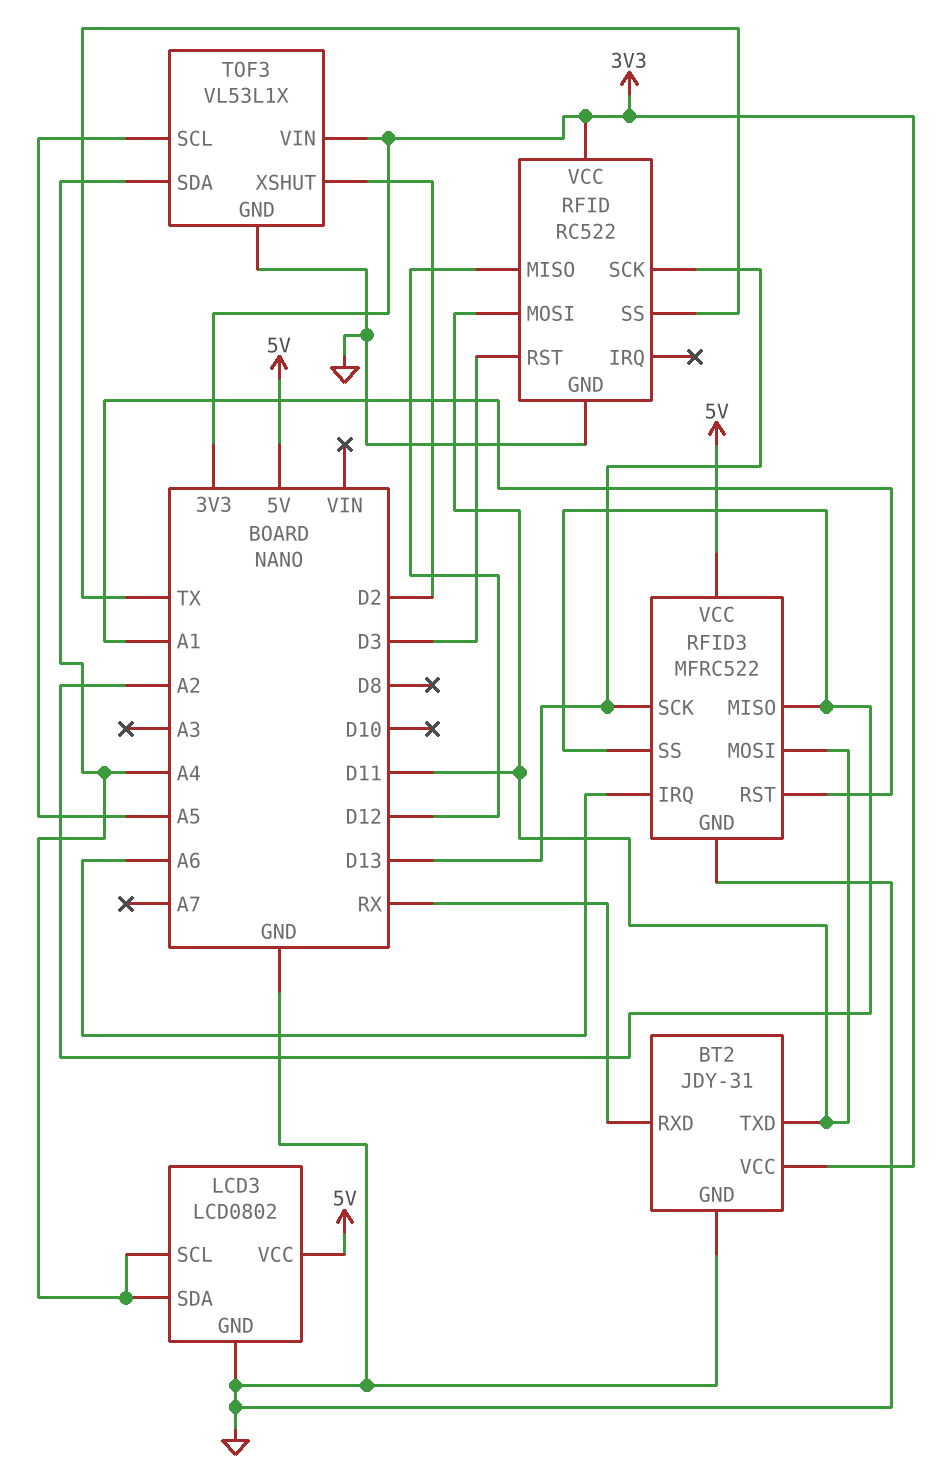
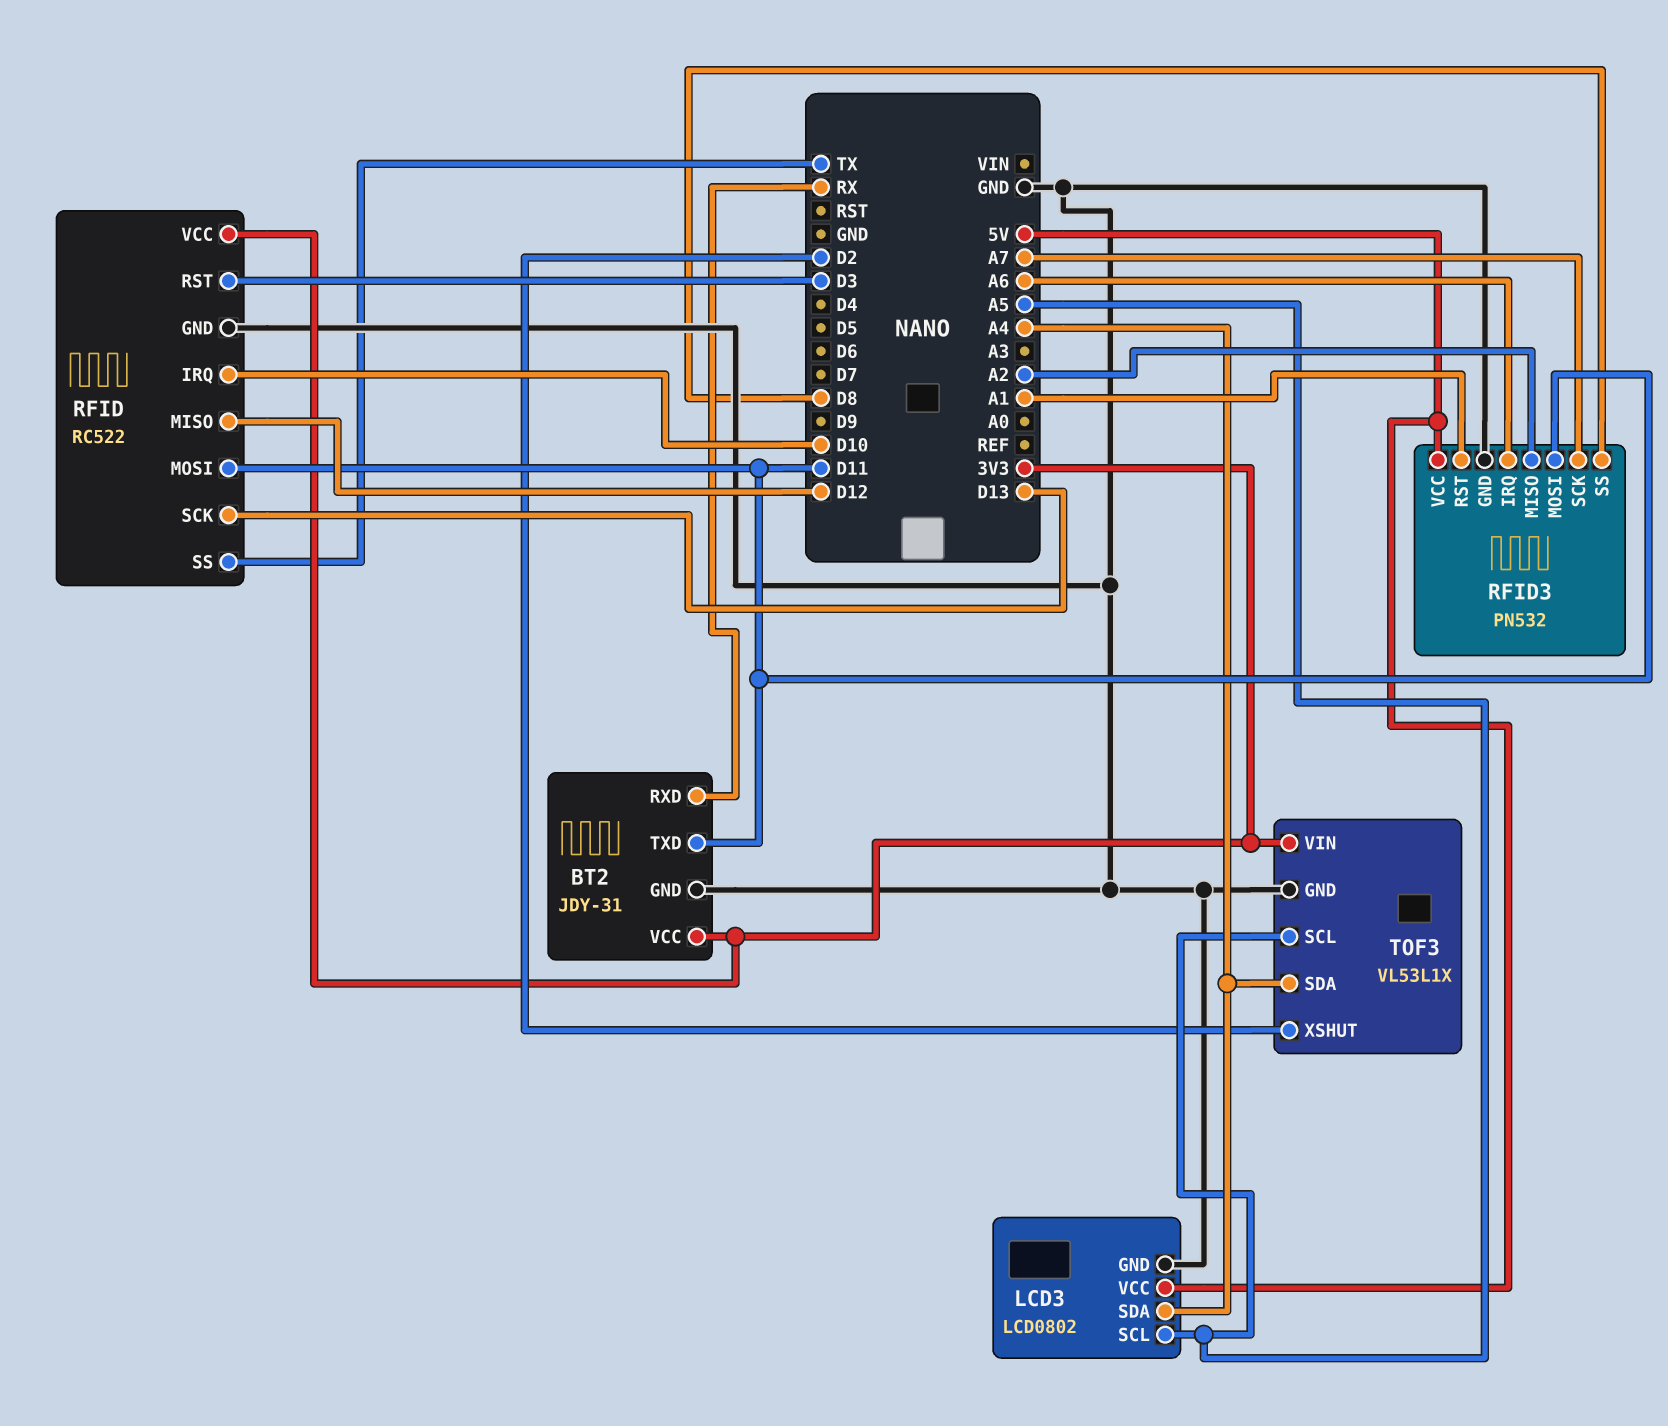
LCD3 pin SCL: A4 -> A5
RFID pin IRQ: none -> D10
RFID3: MFRC522 -> PN532
RFID3 pin SCK: D13 -> A7
RFID3 pin SS: A2 -> D8

